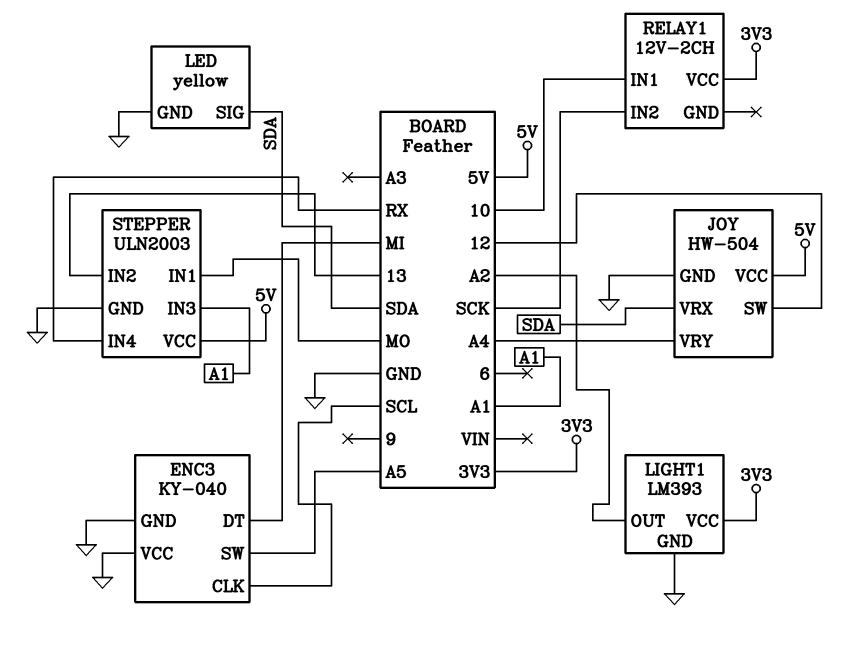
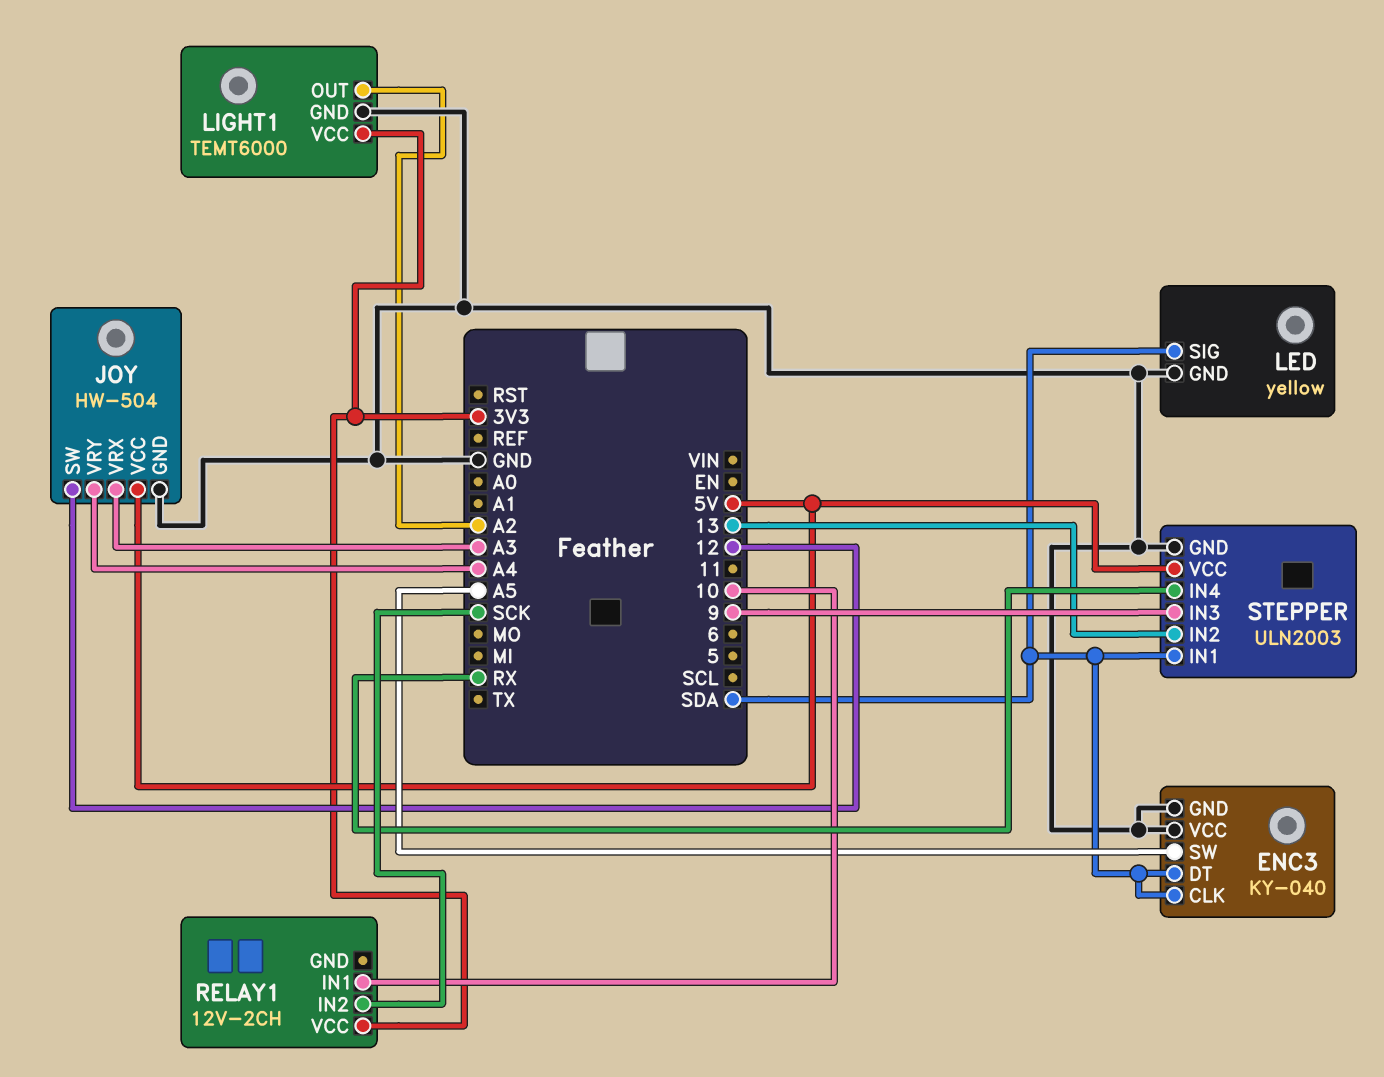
ENC3 pin CLK: SCL -> SDA
ENC3 pin DT: MI -> SDA
JOY pin VRX: SDA -> A3
LIGHT1: LM393 -> TEMT6000
STEPPER pin IN1: MO -> SDA
STEPPER pin IN3: A1 -> 9

